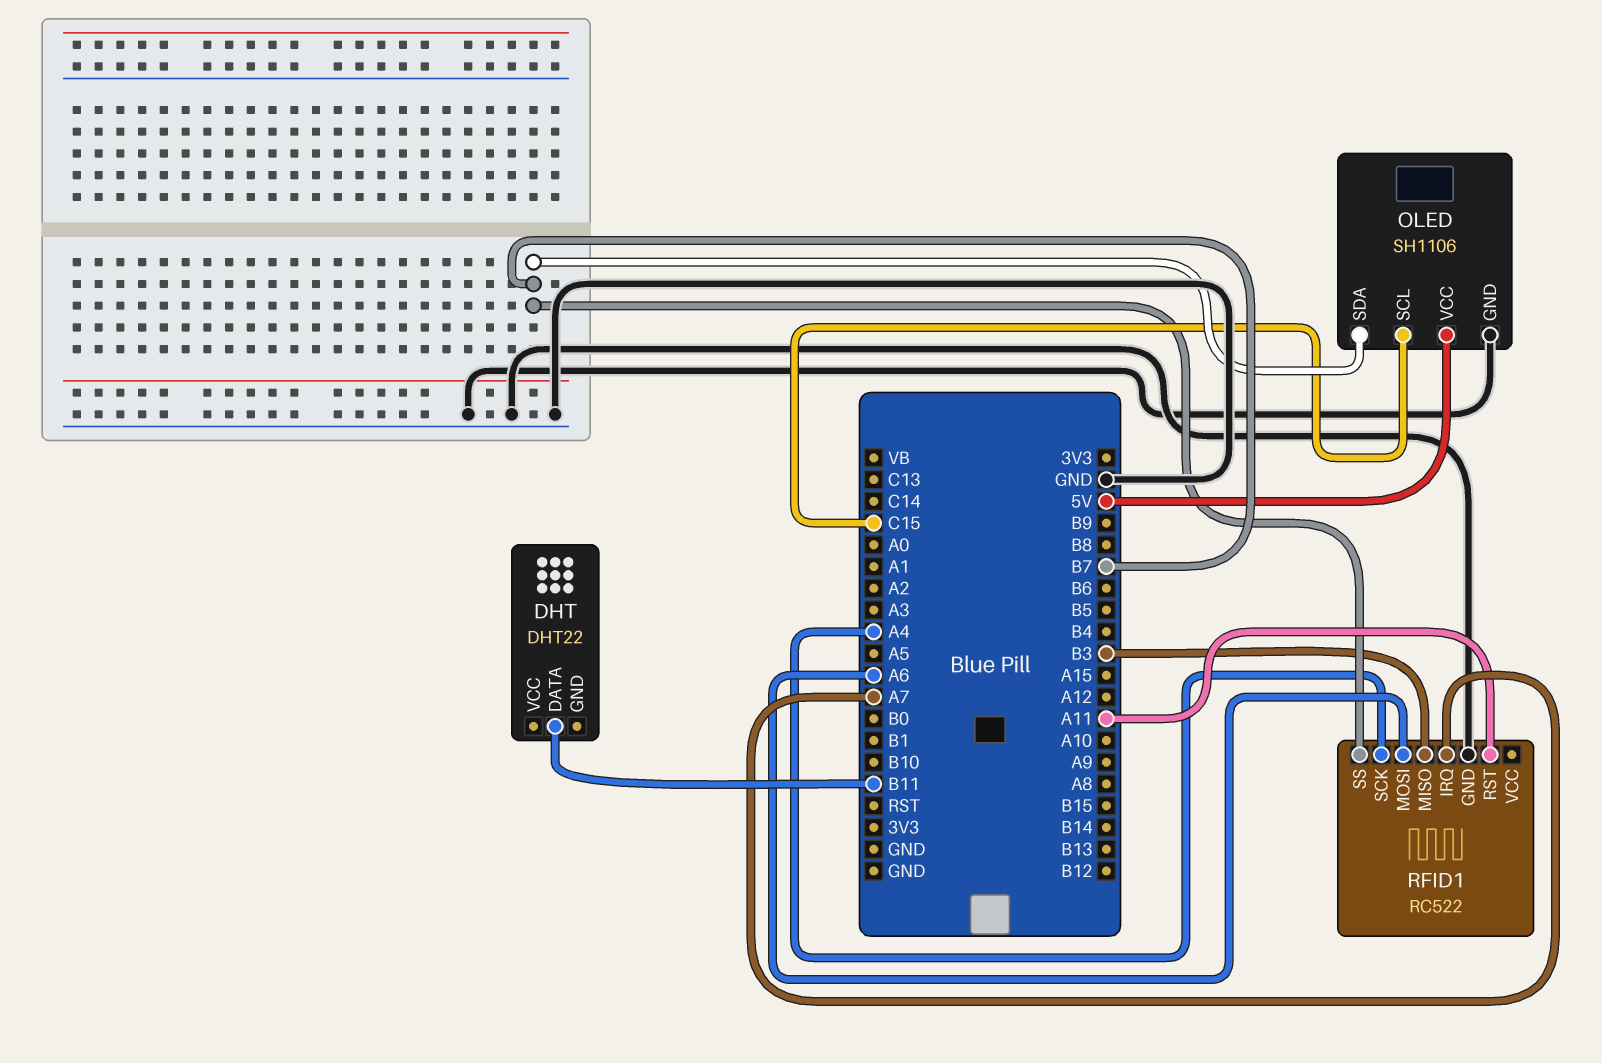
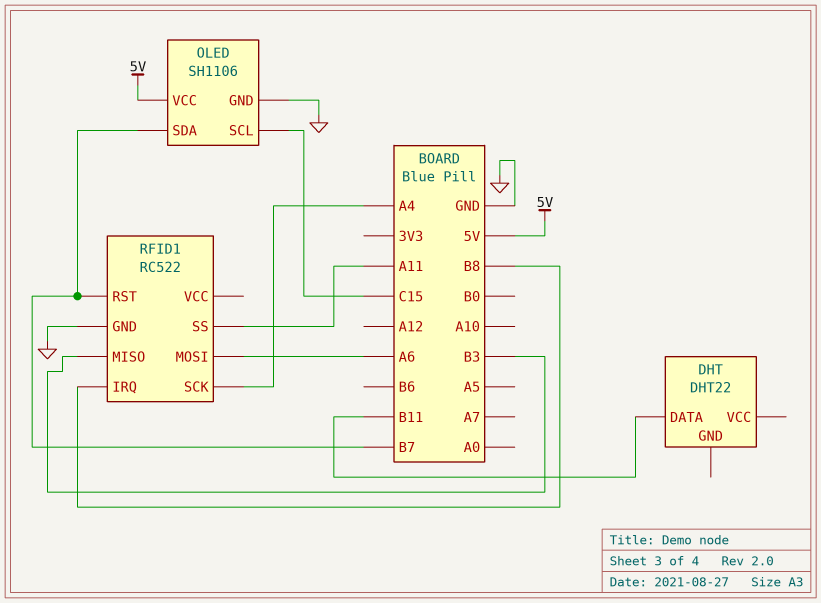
RFID1 pin IRQ: A7 -> B8
RFID1 pin RST: A11 -> B7
RFID1 pin SS: B7 -> A11

